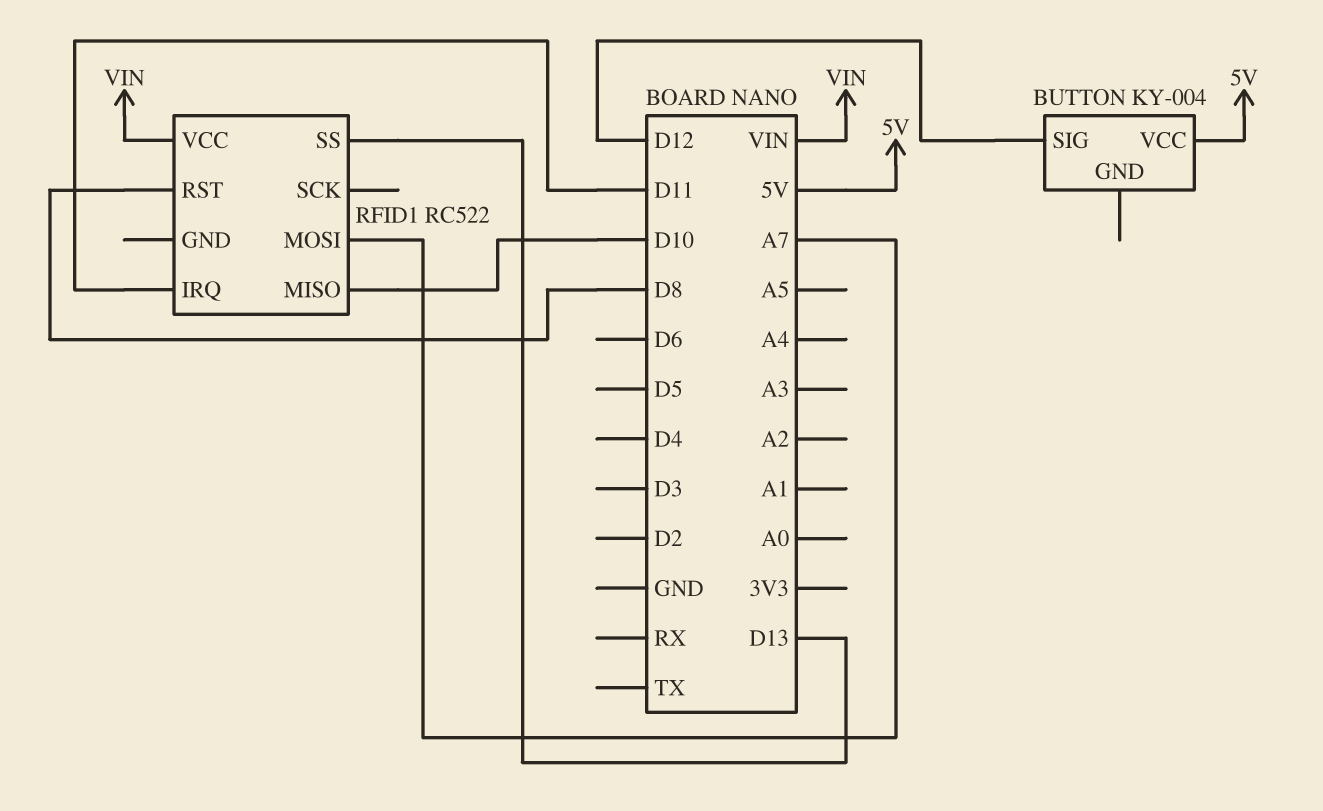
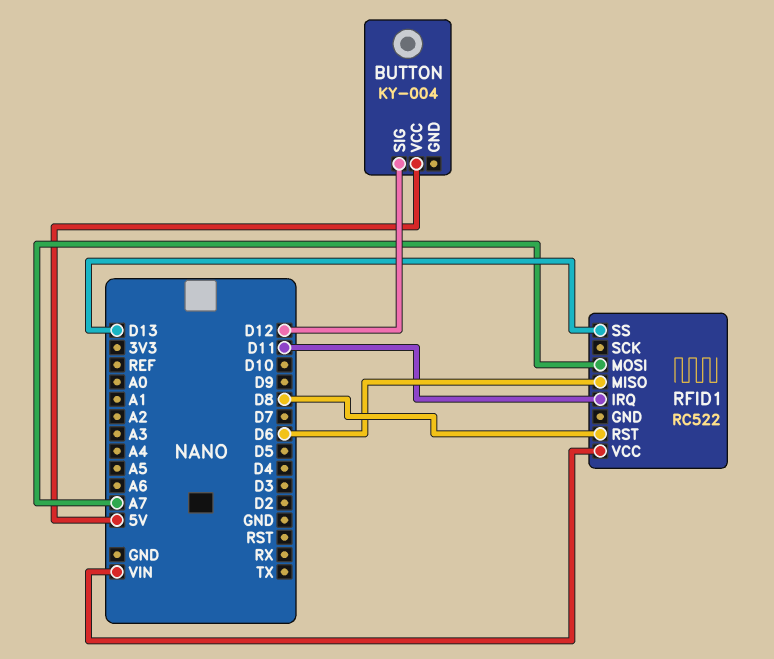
RFID1 pin MISO: D10 -> D6

